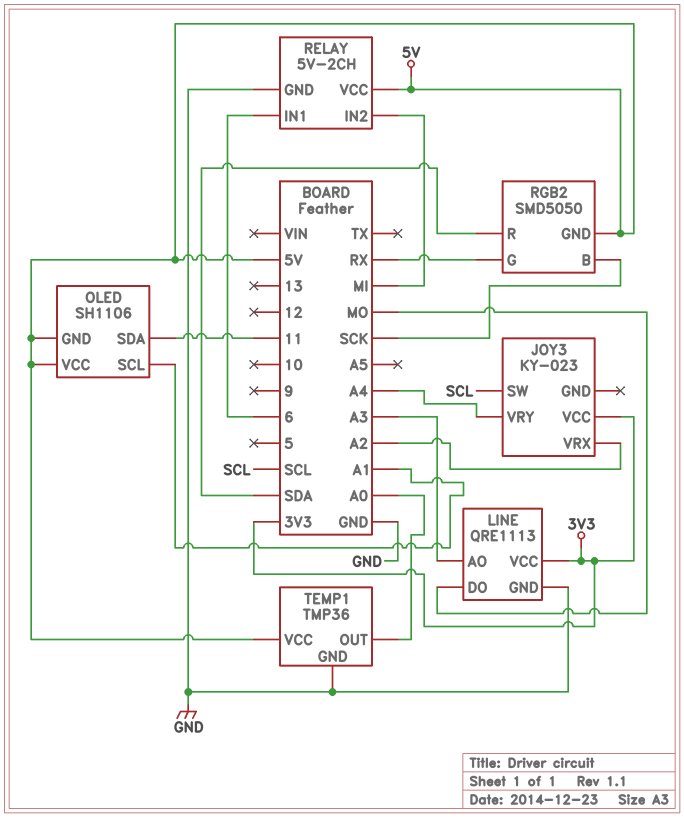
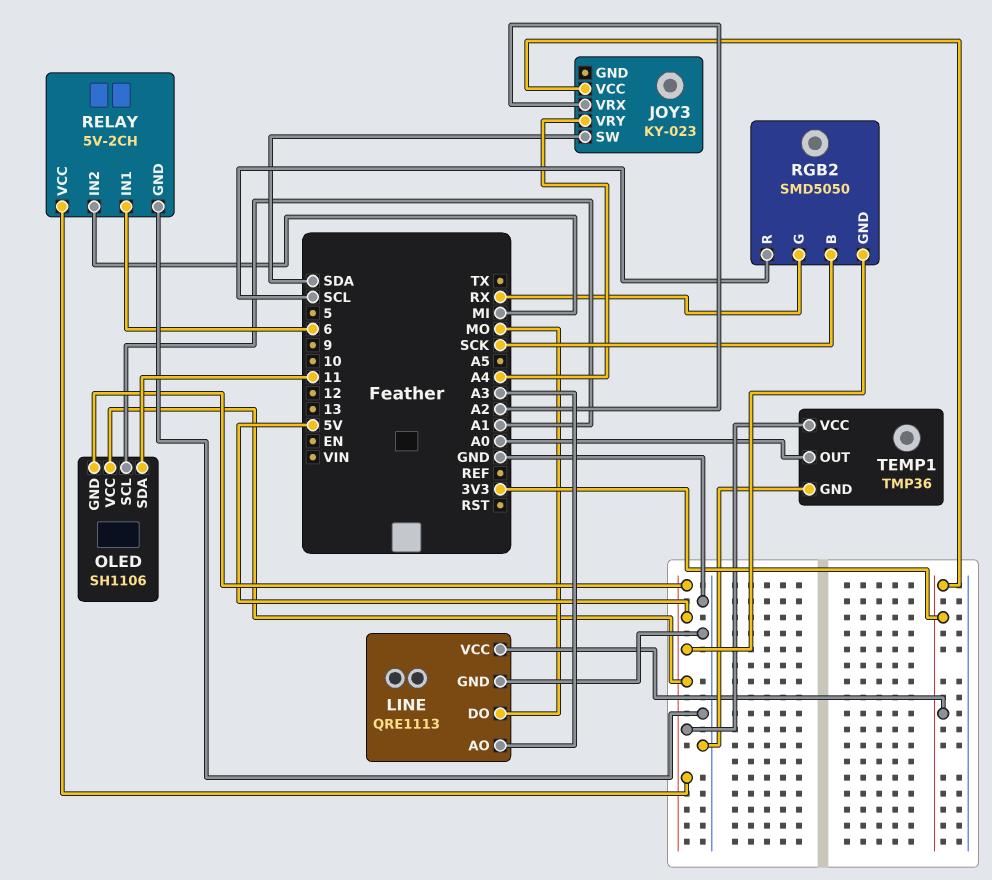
JOY3 pin SW: SCL -> SDA
RGB2 pin R: SDA -> SCL

